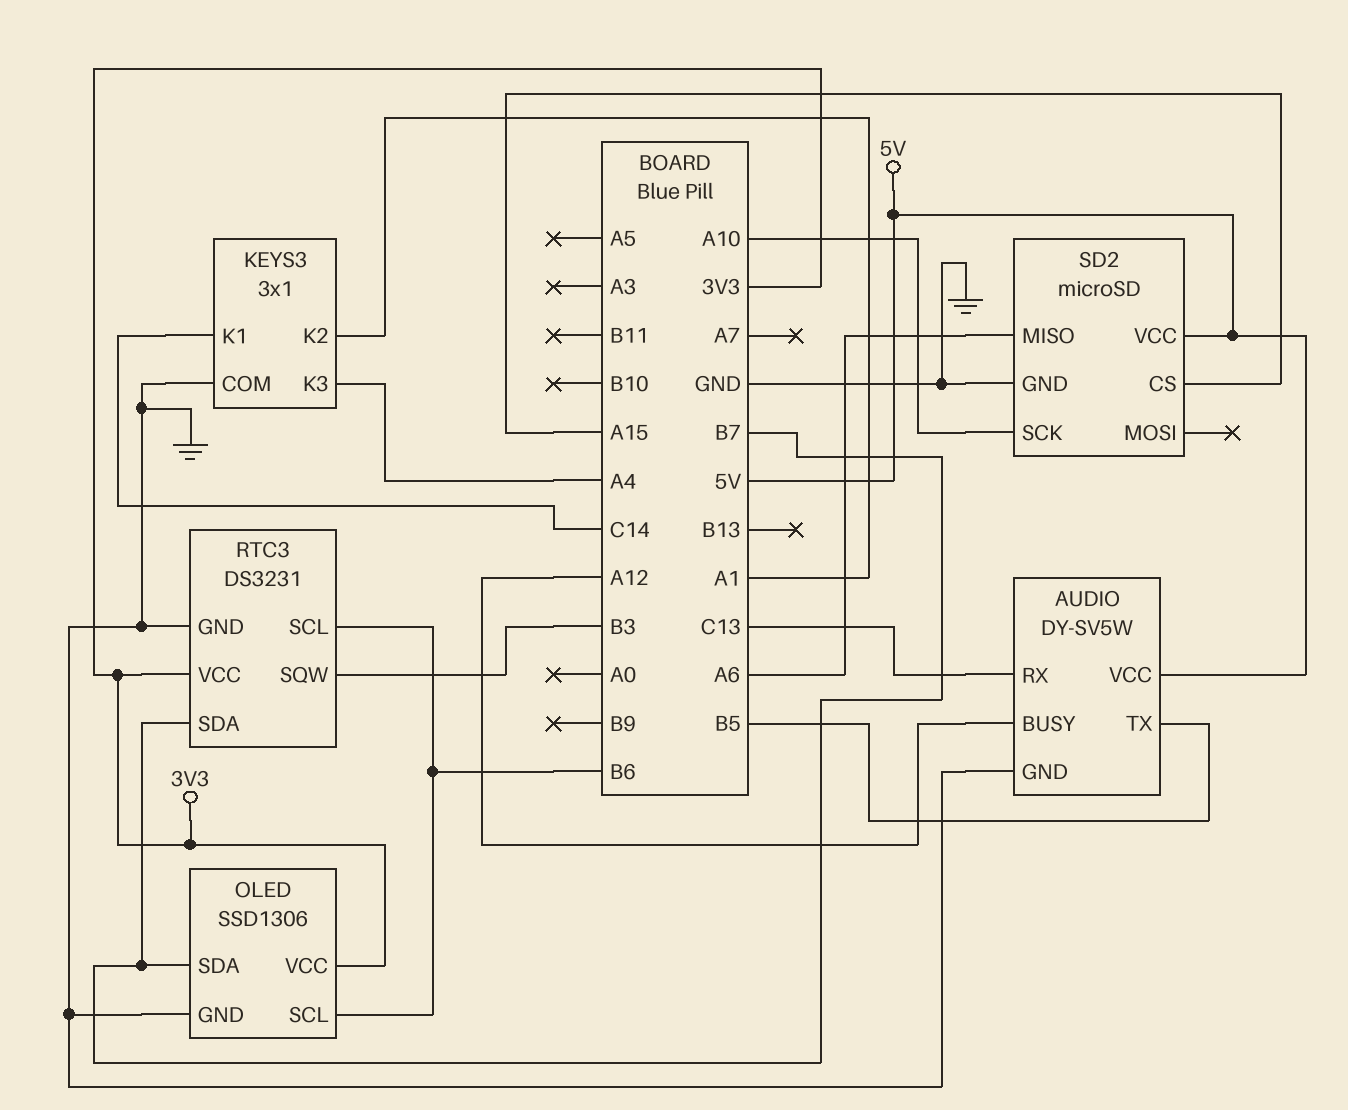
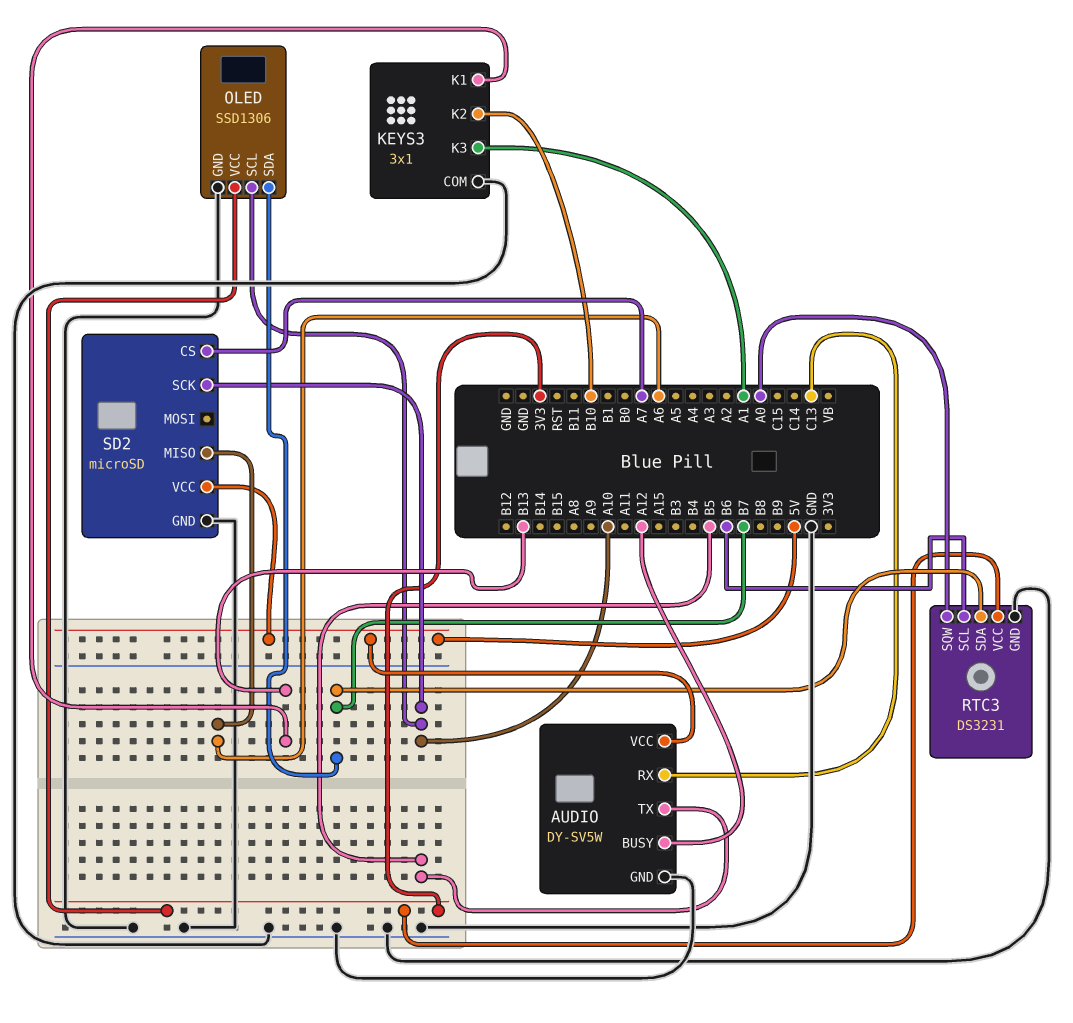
KEYS3 pin K1: C14 -> B13
KEYS3 pin K2: A1 -> B10
KEYS3 pin K3: A4 -> A1
OLED pin SCL: B6 -> A10
RTC3 pin SQW: B3 -> A0
SD2 pin CS: A15 -> A7

